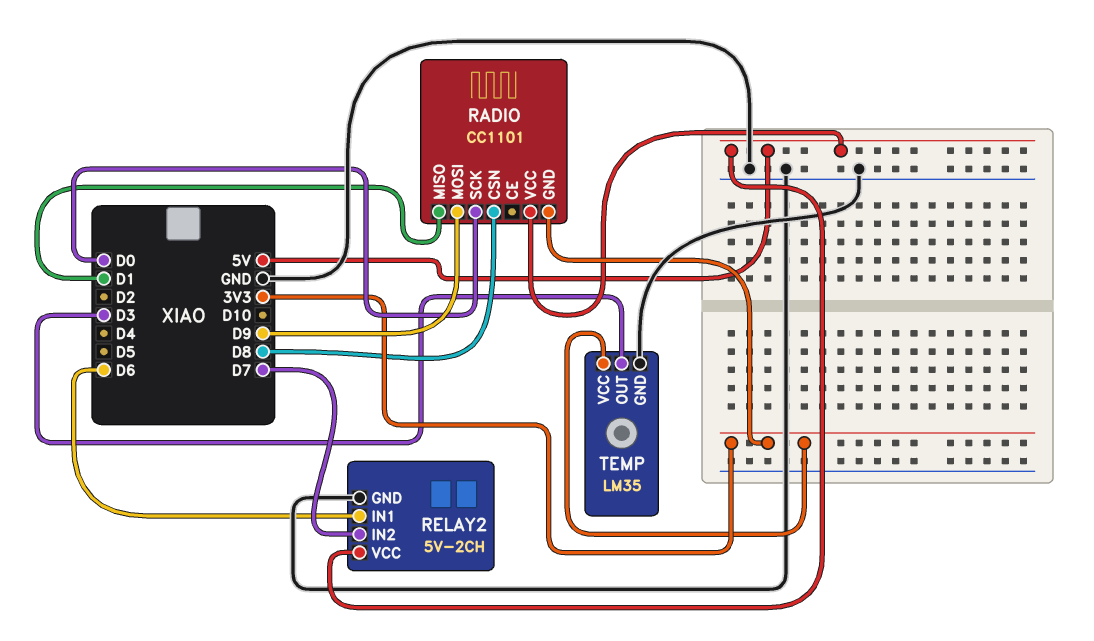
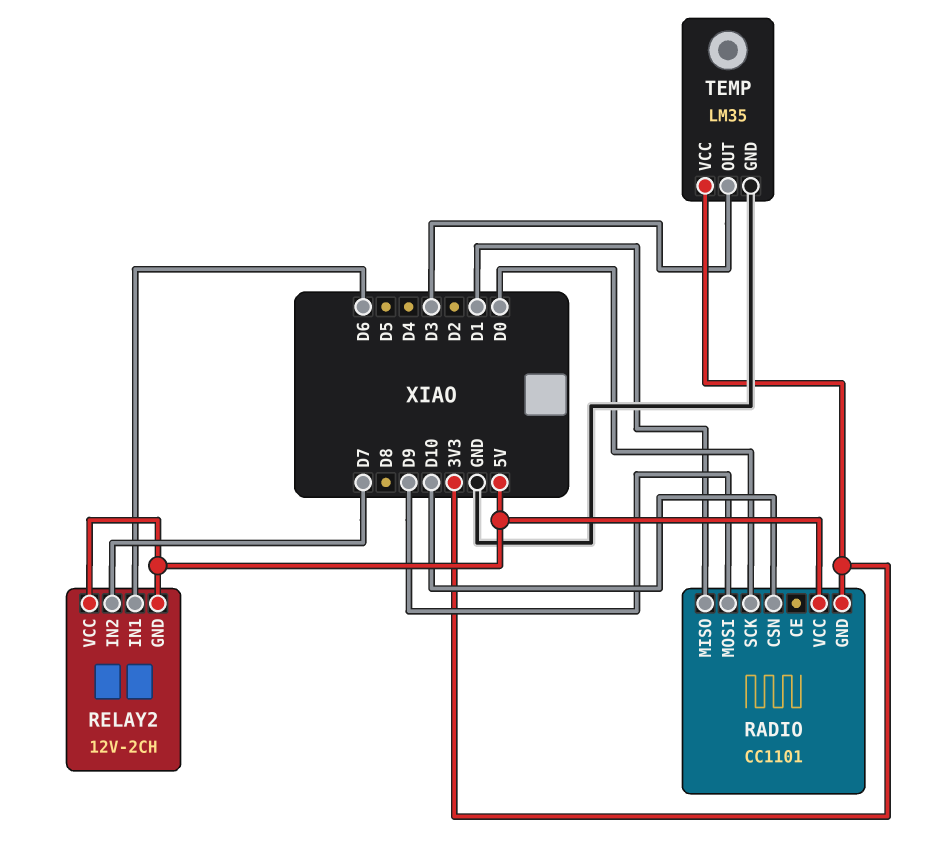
RADIO pin CSN: D8 -> D10
RELAY2: 5V-2CH -> 12V-2CH
RELAY2 pin GND: GND -> 5V

